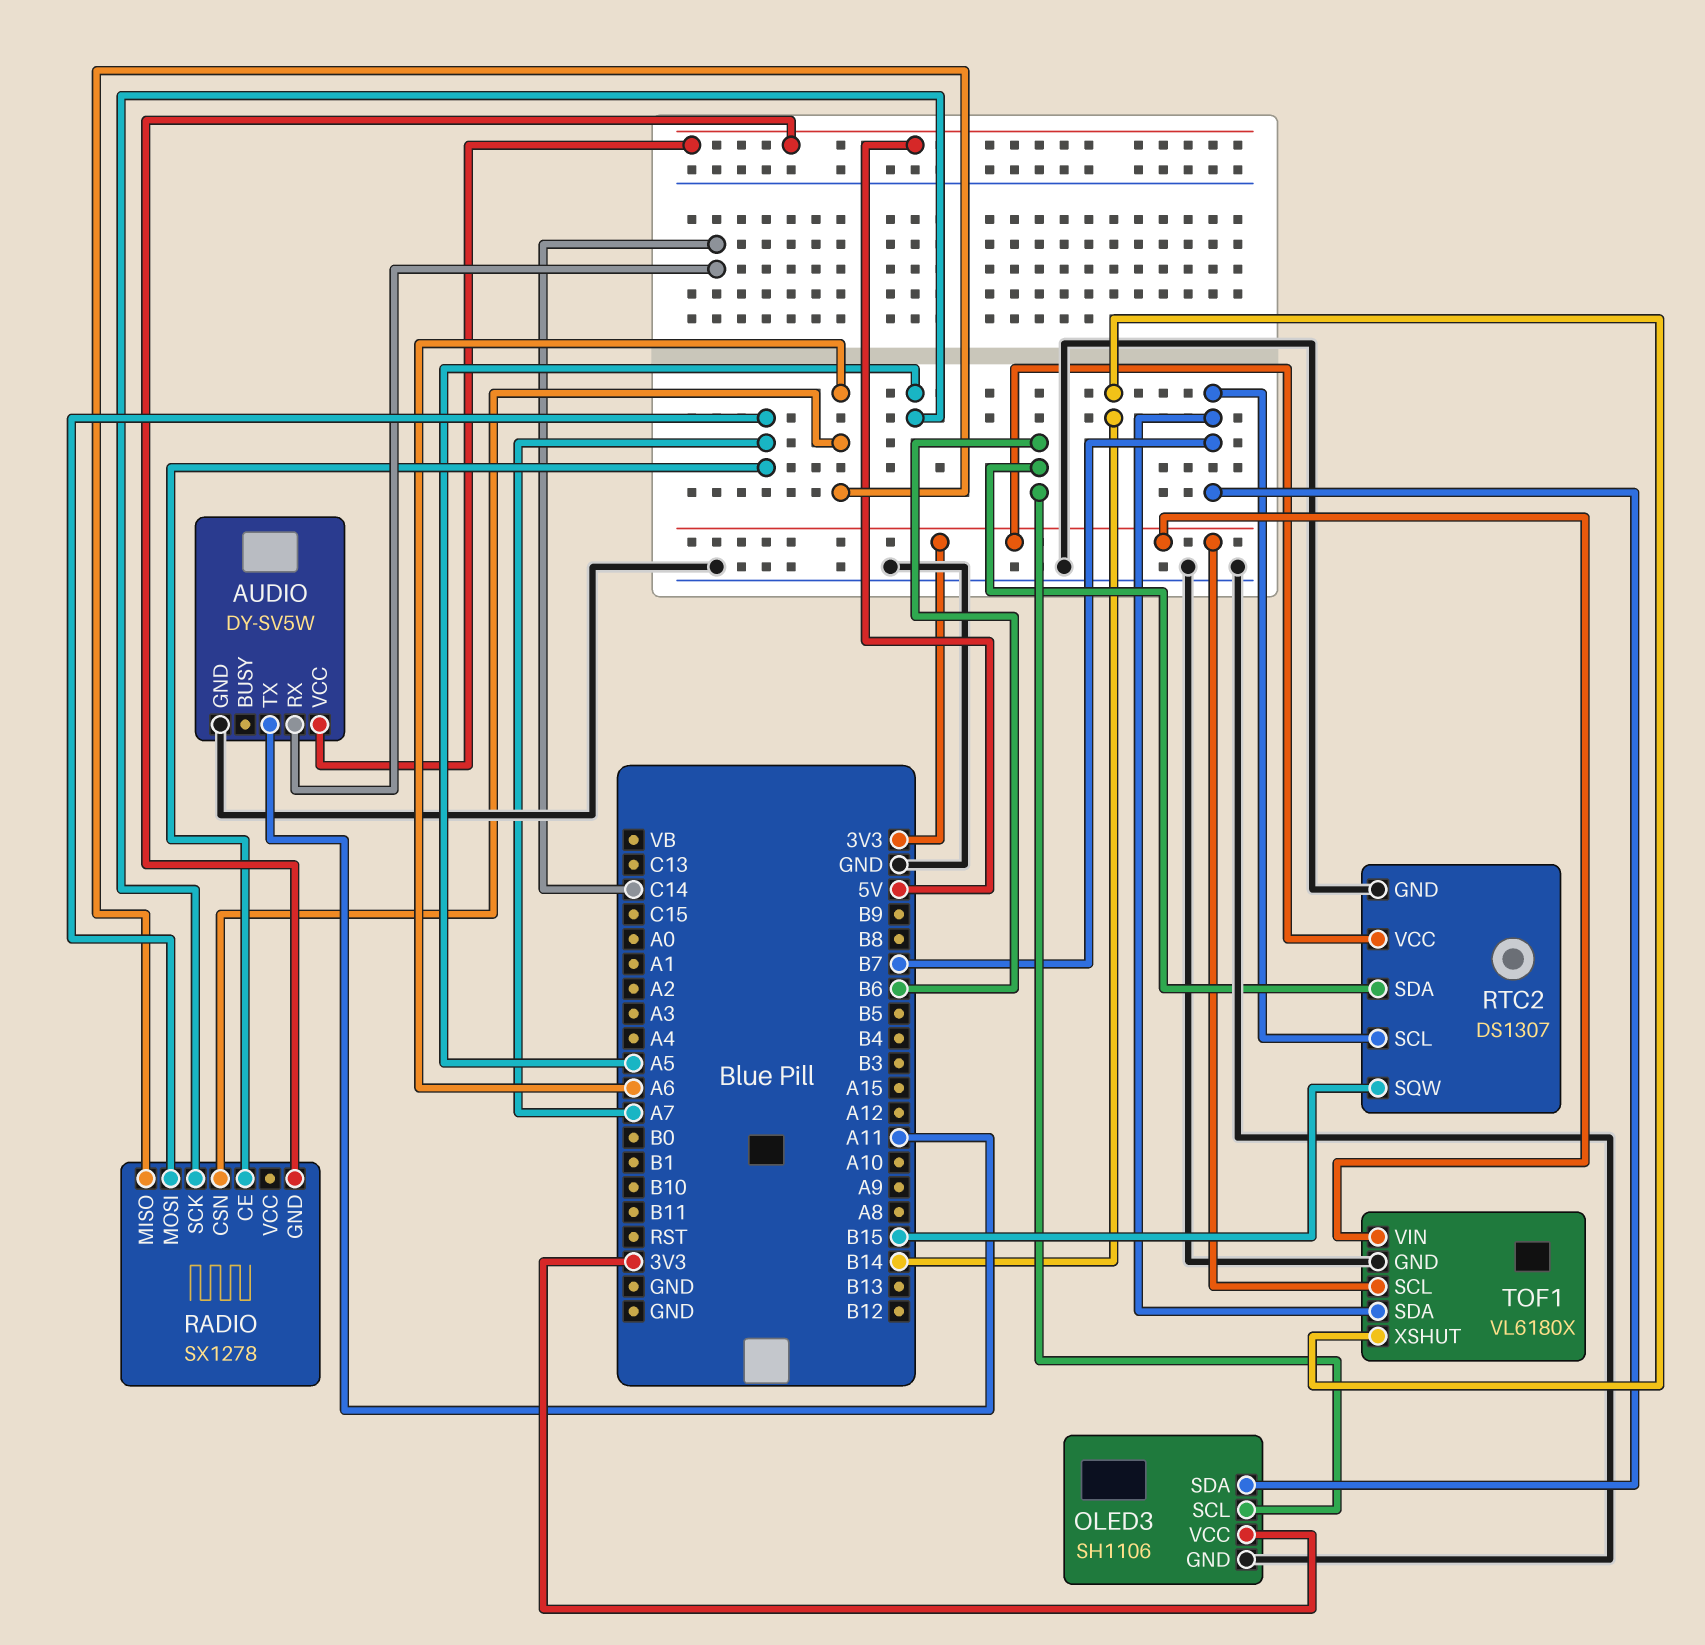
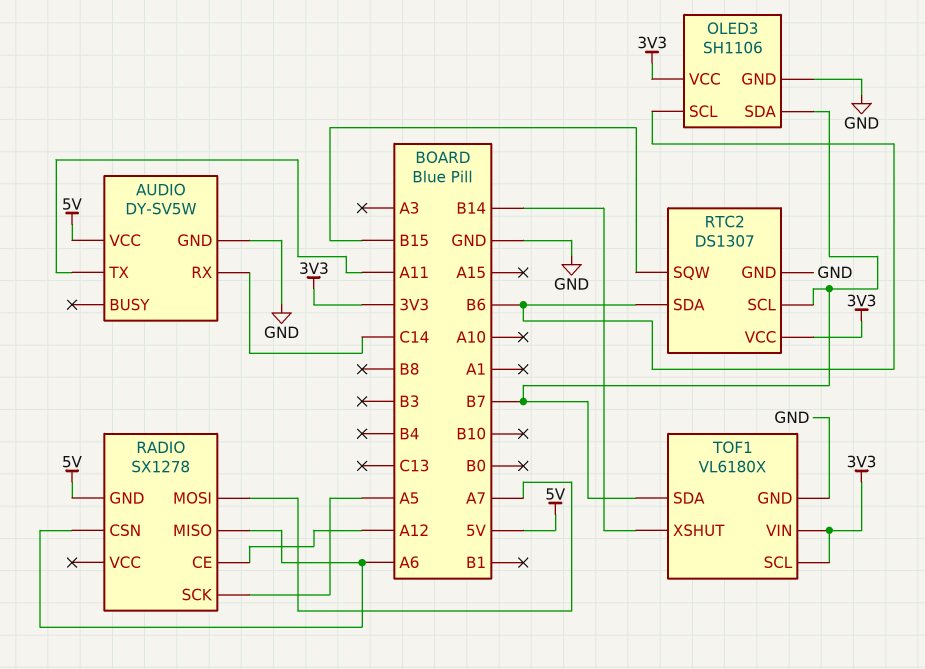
RADIO pin CE: A7 -> A12

